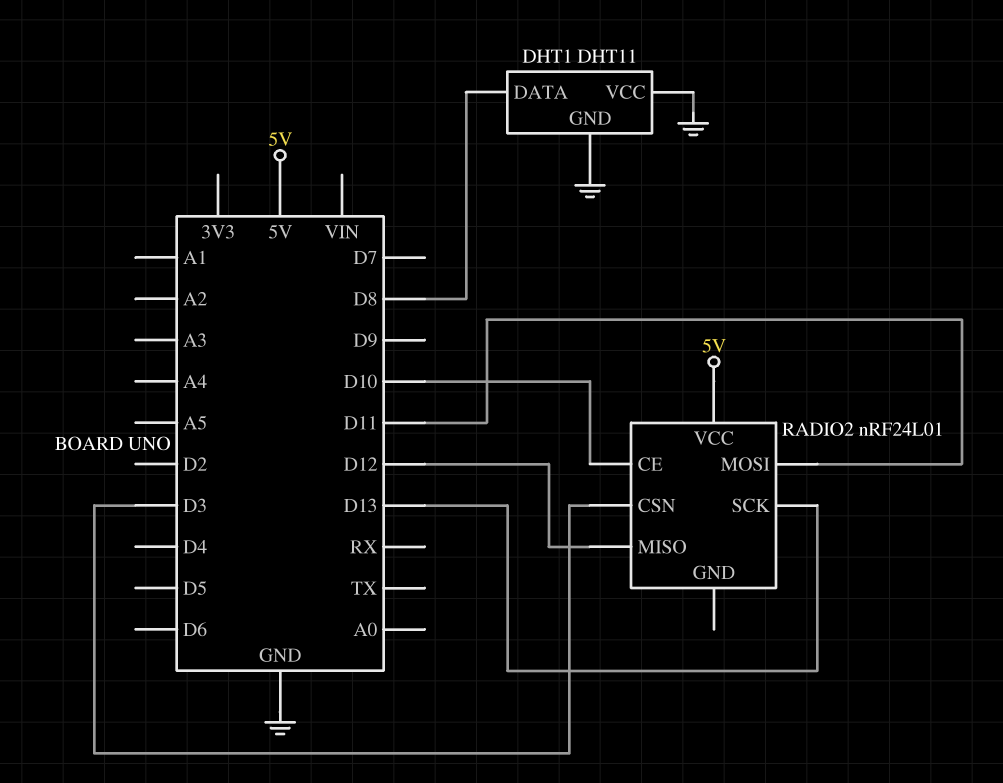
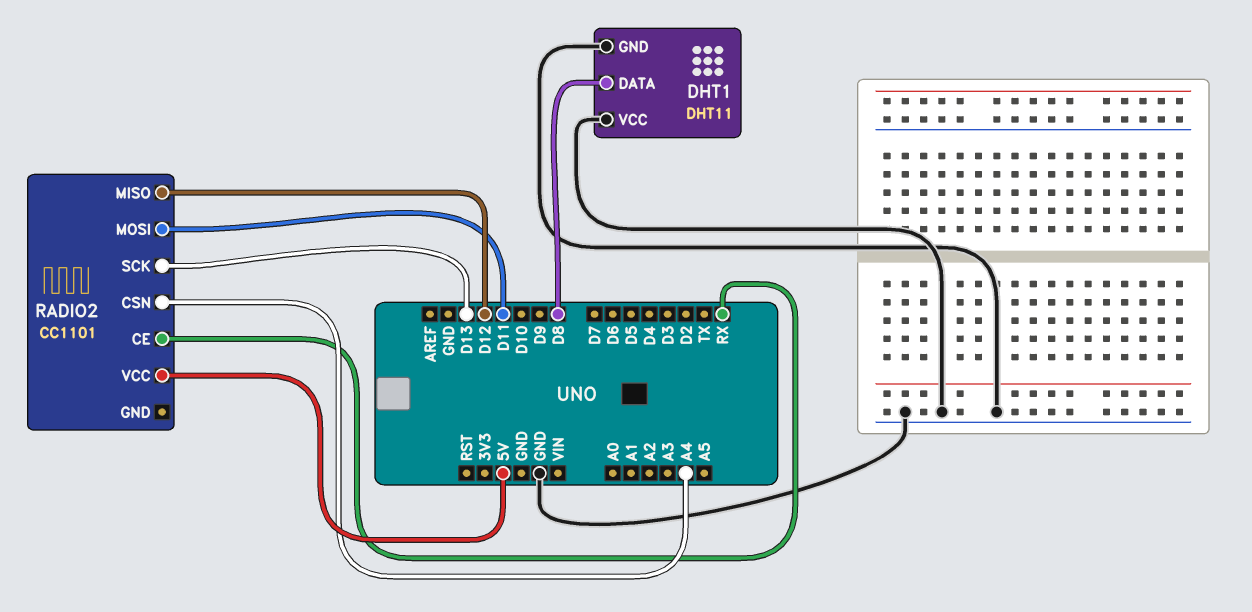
RADIO2: nRF24L01 -> CC1101
RADIO2 pin CE: D10 -> RX
RADIO2 pin CSN: D3 -> A4

